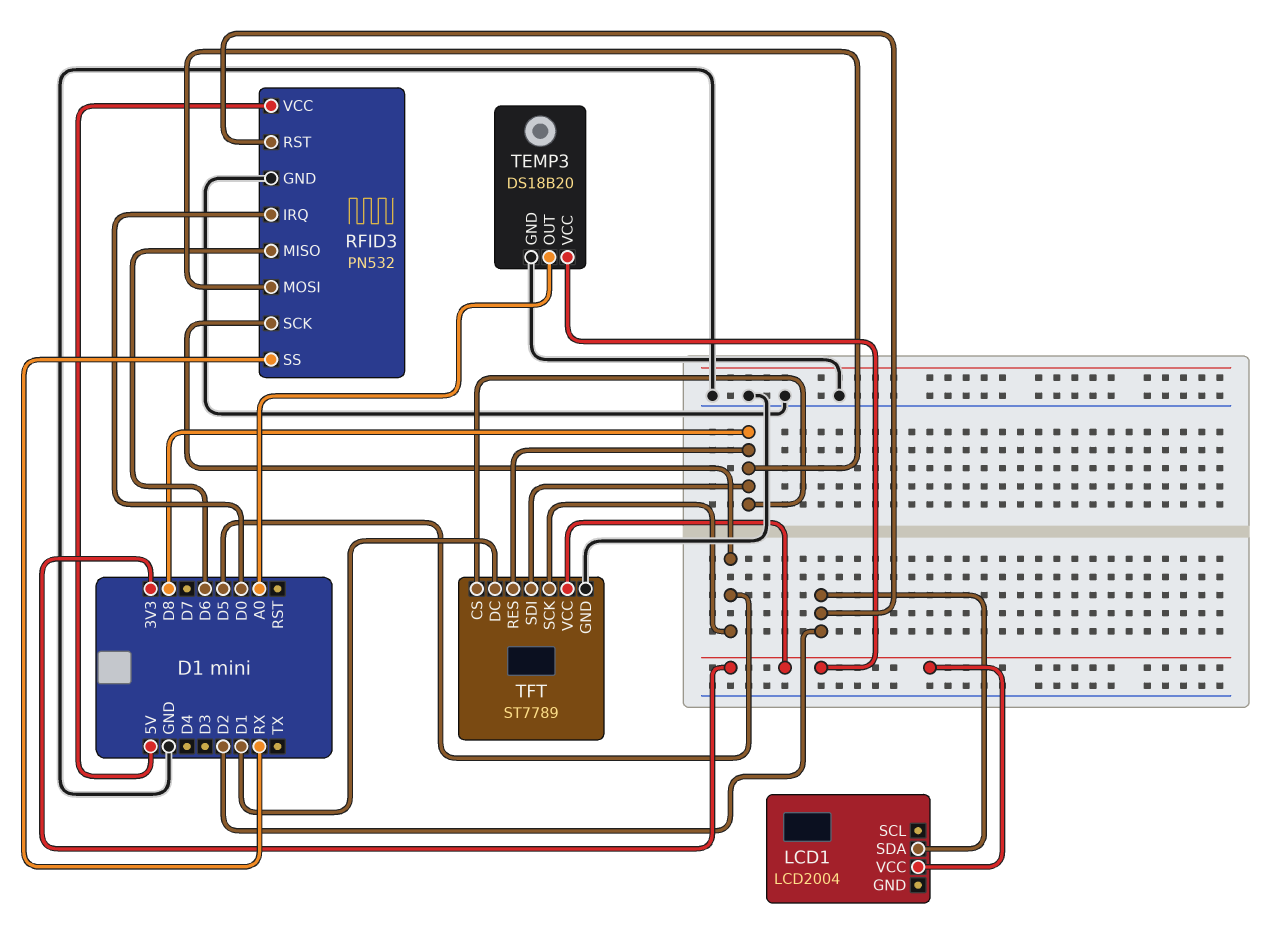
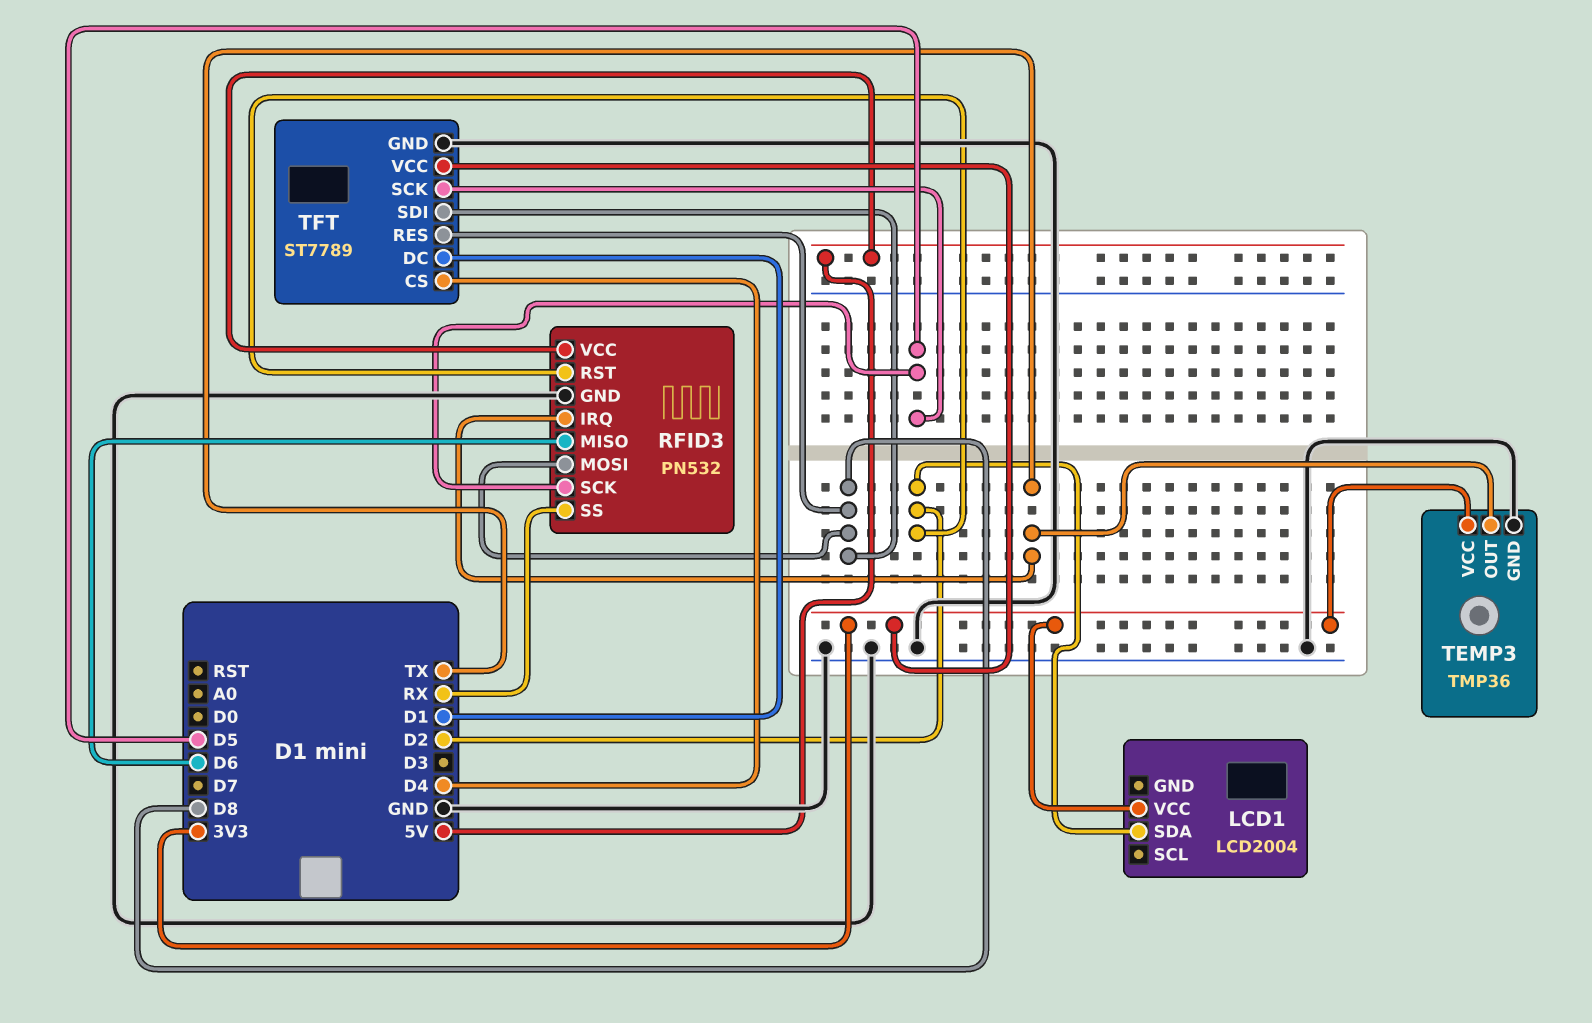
RFID3 pin IRQ: D0 -> TX
TEMP3: DS18B20 -> TMP36
TEMP3 pin OUT: A0 -> TX
TFT pin CS: D8 -> D4

